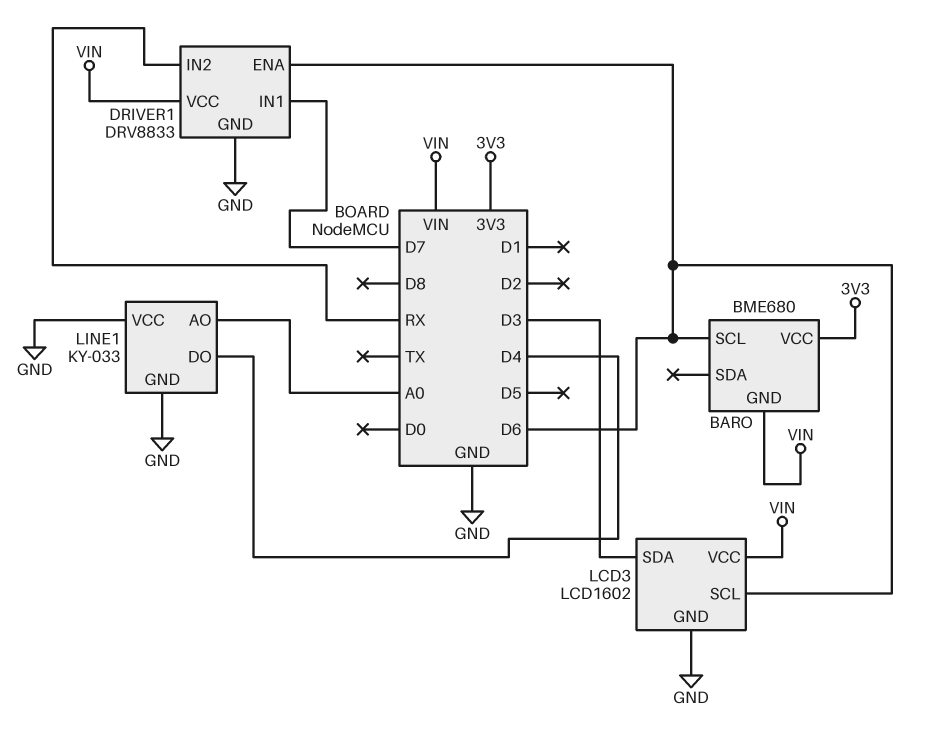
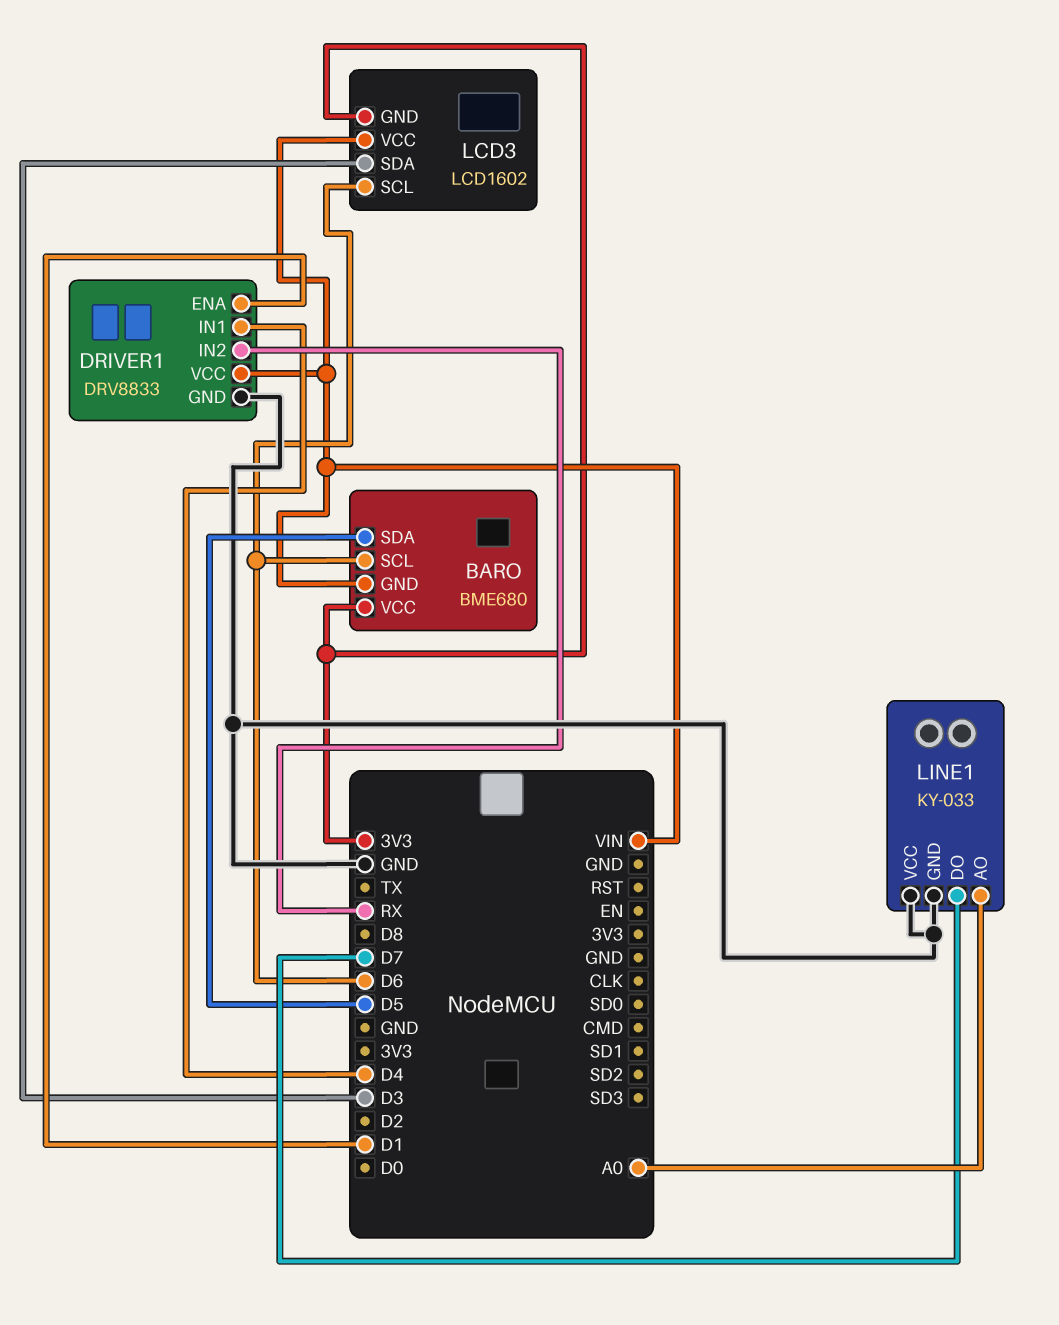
BARO pin SDA: none -> D5
DRIVER1 pin ENA: D6 -> D1
DRIVER1 pin IN1: D7 -> D4
LCD3 pin GND: GND -> 3V3
LINE1 pin DO: D4 -> D7

